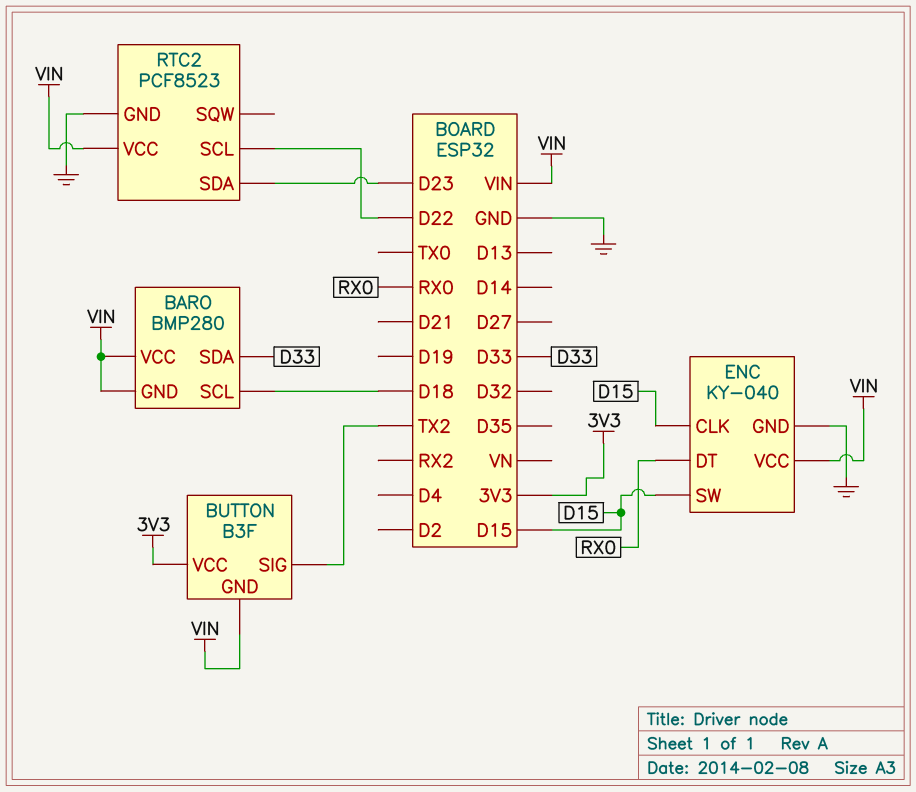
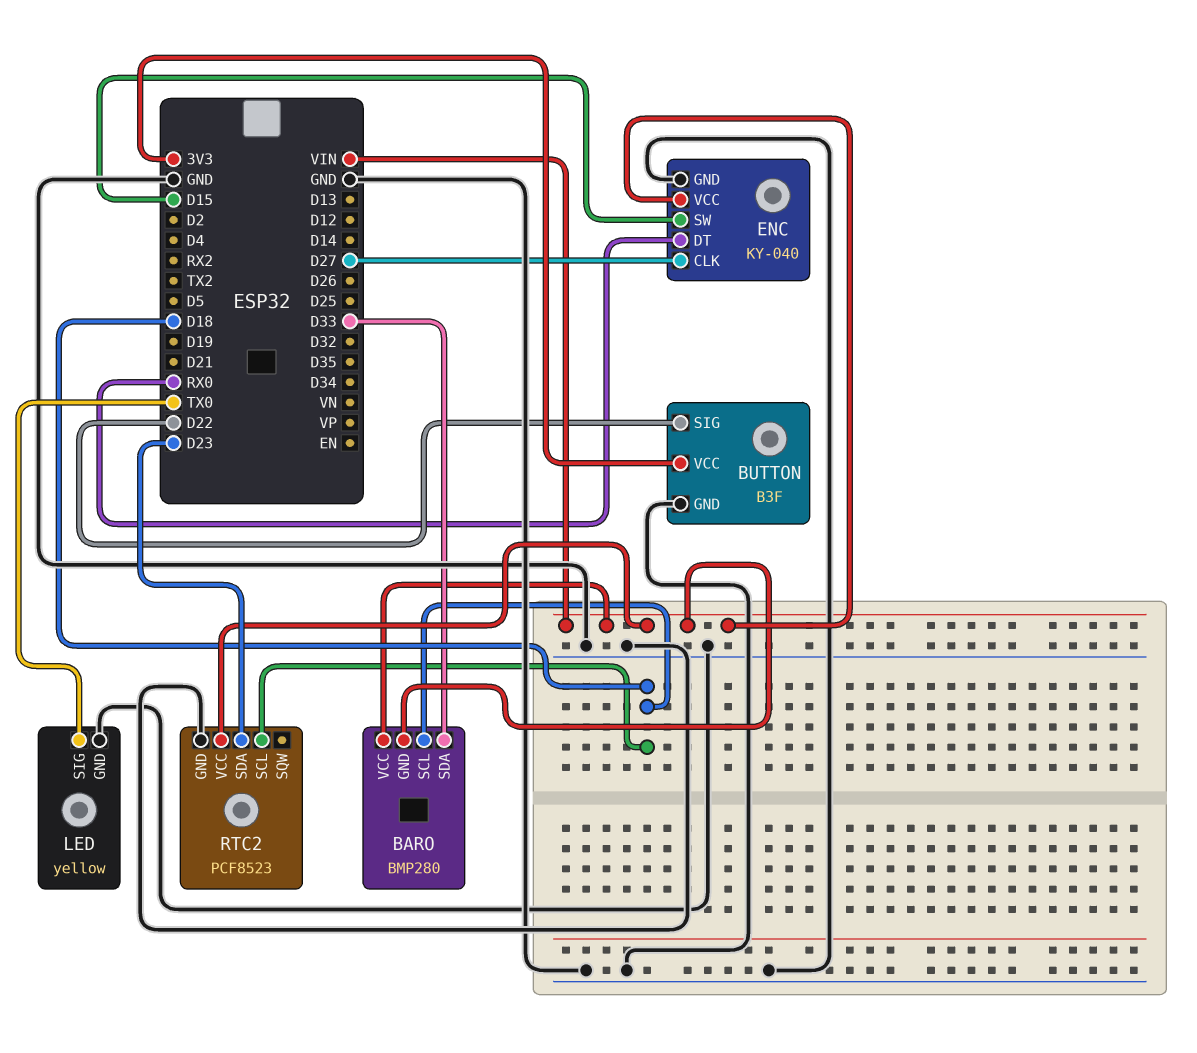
BUTTON pin GND: VIN -> GND
BUTTON pin SIG: TX2 -> D22
ENC pin CLK: D15 -> D27
LED: none -> yellow
LED pin GND: none -> GND
LED pin SIG: none -> TX0
RTC2 pin SCL: D22 -> D18

